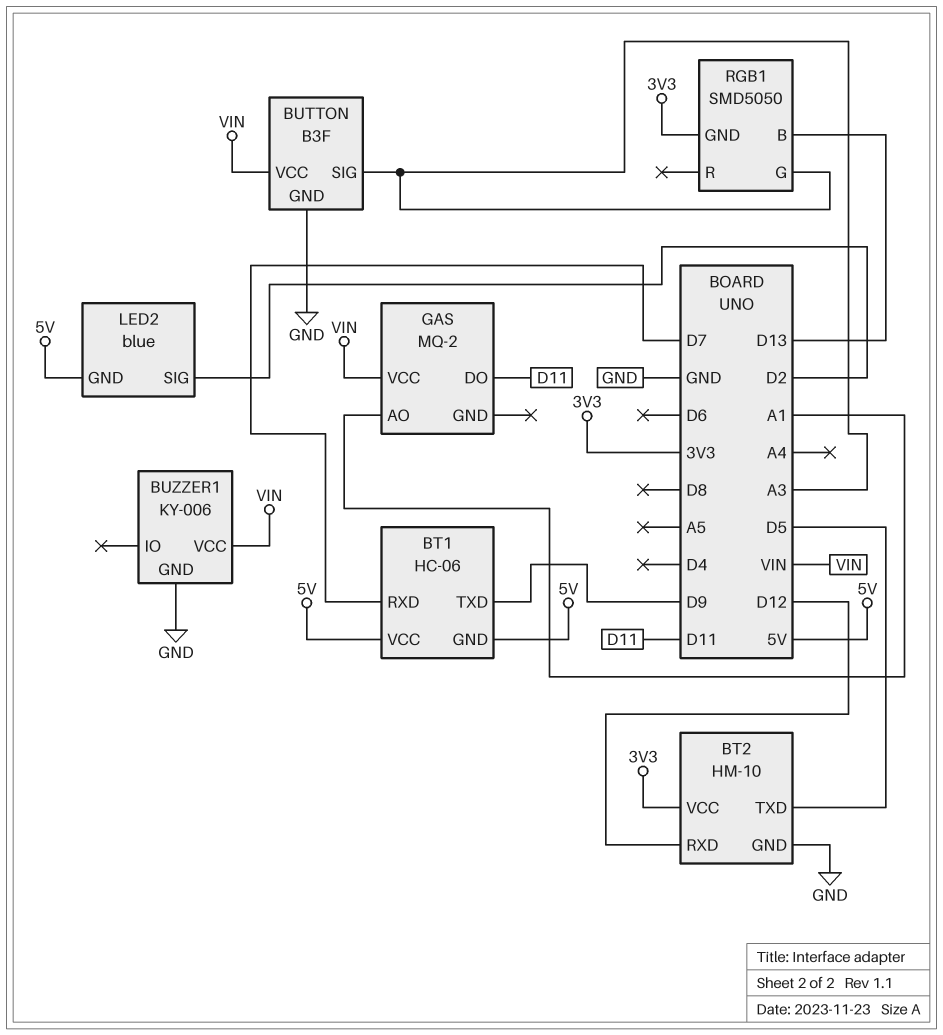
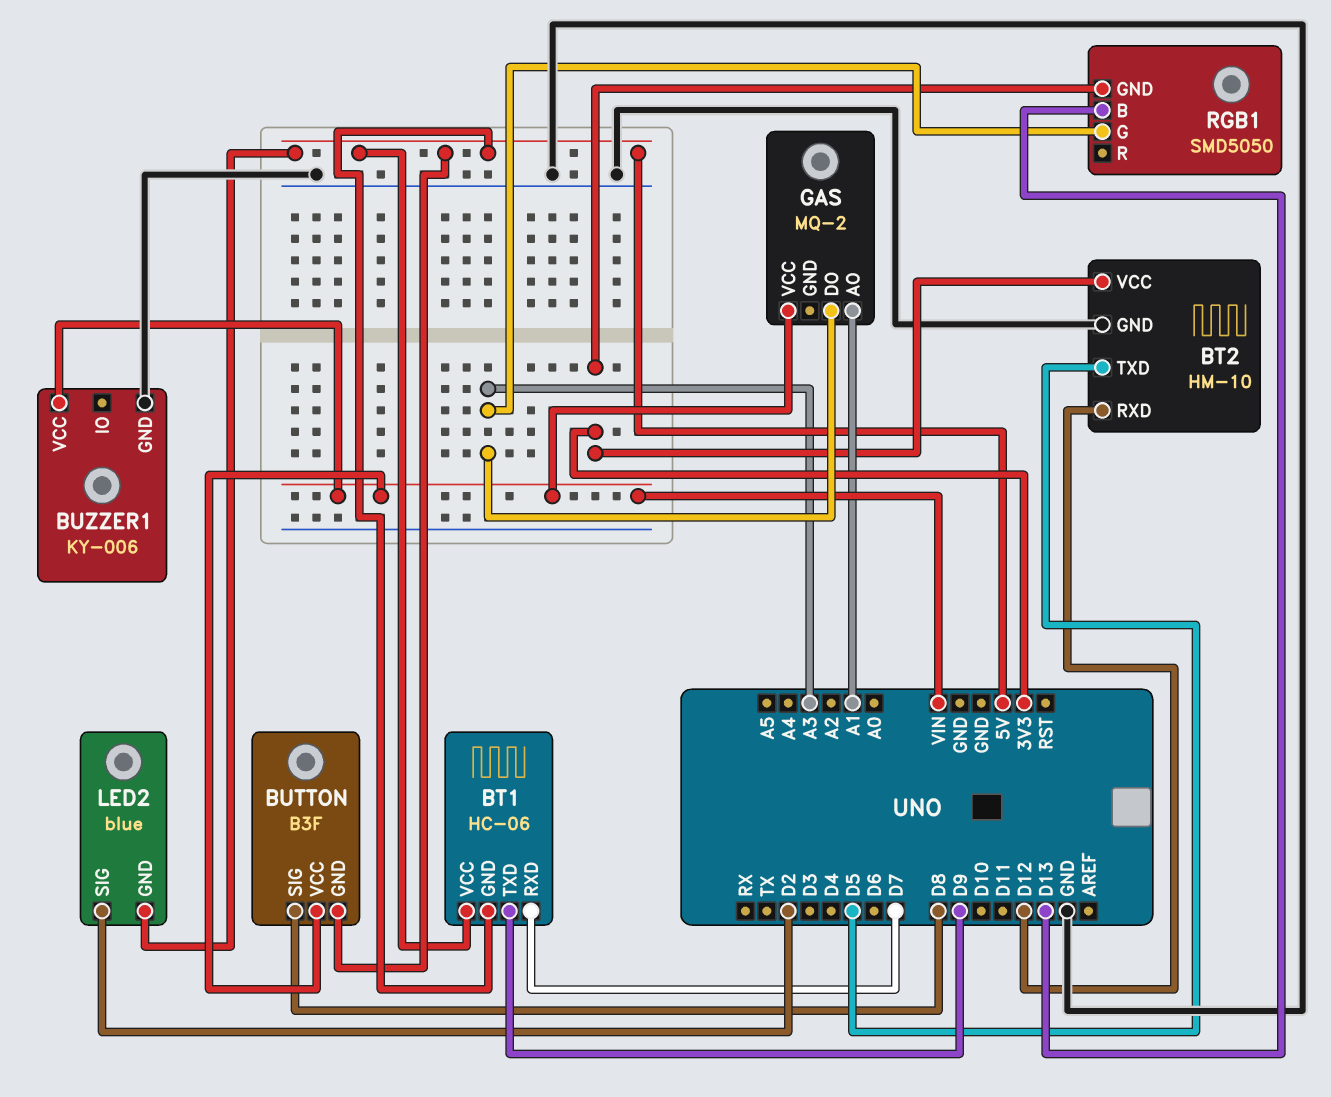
BUTTON pin GND: GND -> 5V
BUTTON pin SIG: A3 -> D8
GAS pin DO: D11 -> A3

